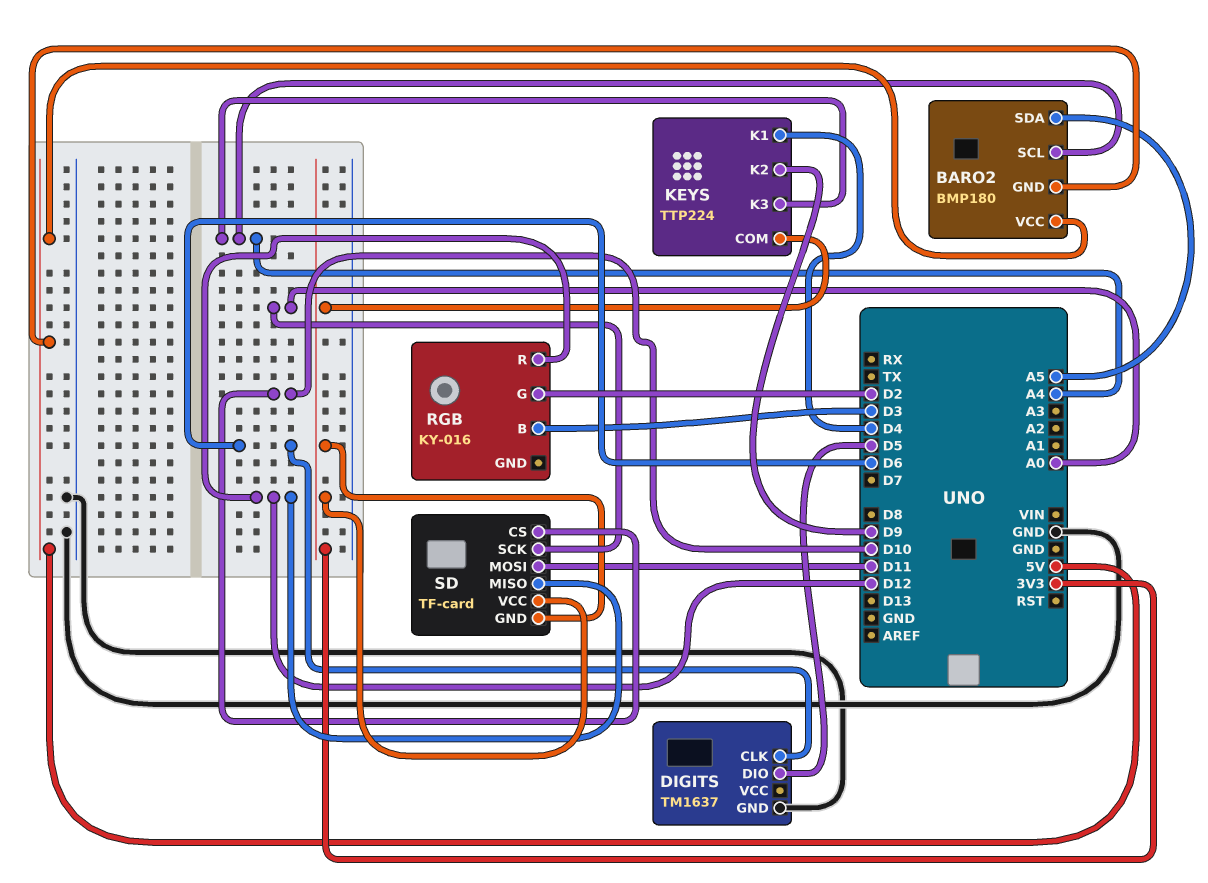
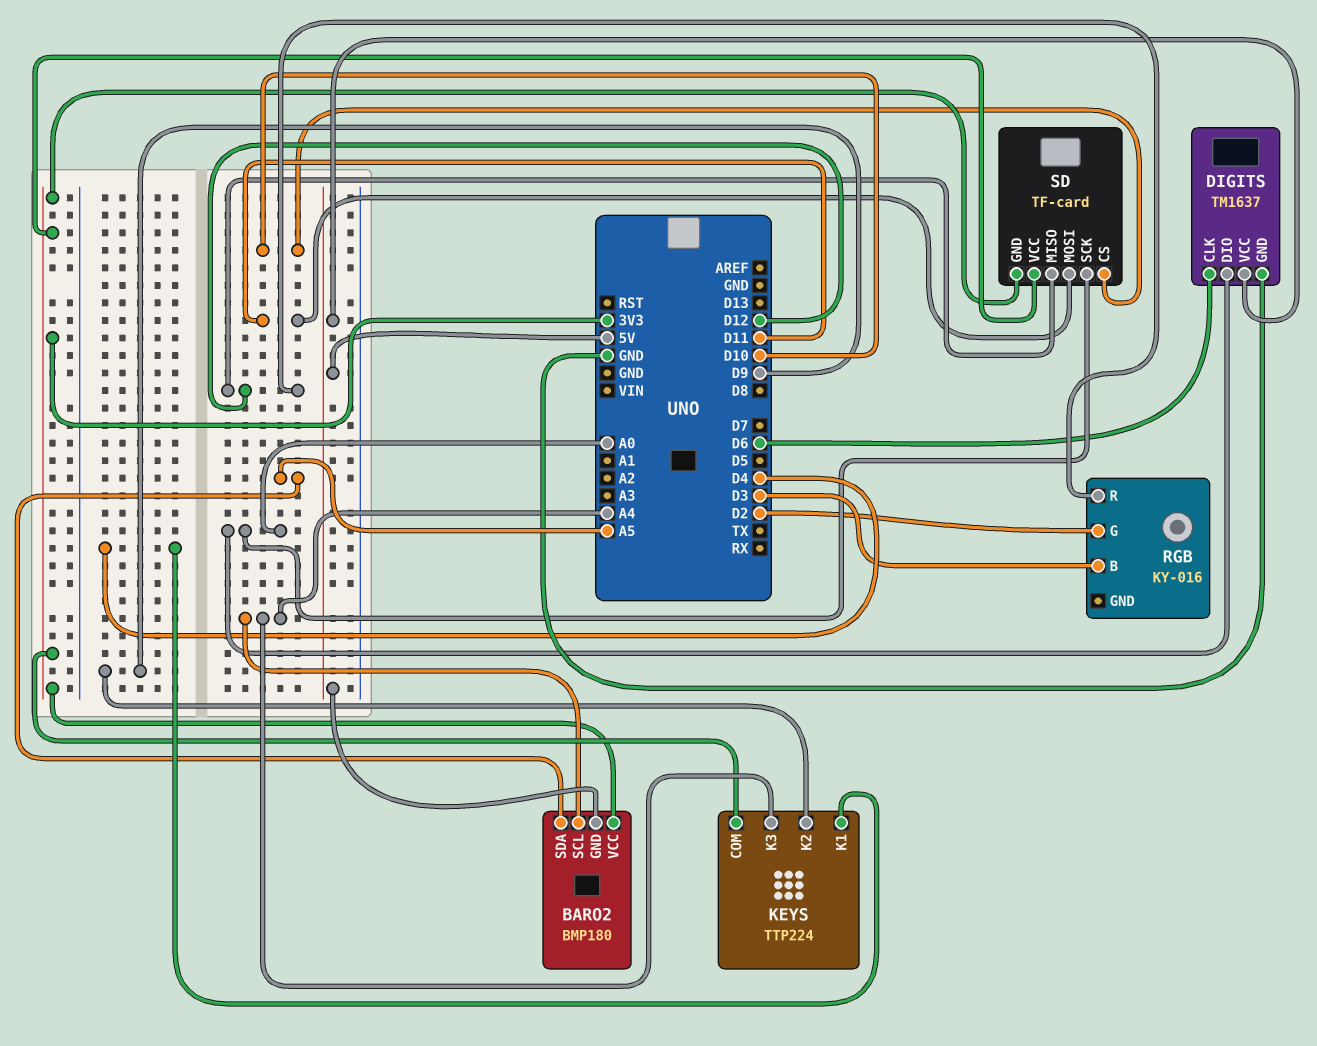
BARO2 pin VCC: 5V -> 3V3
DIGITS pin DIO: D5 -> A0
DIGITS pin VCC: none -> 5V

